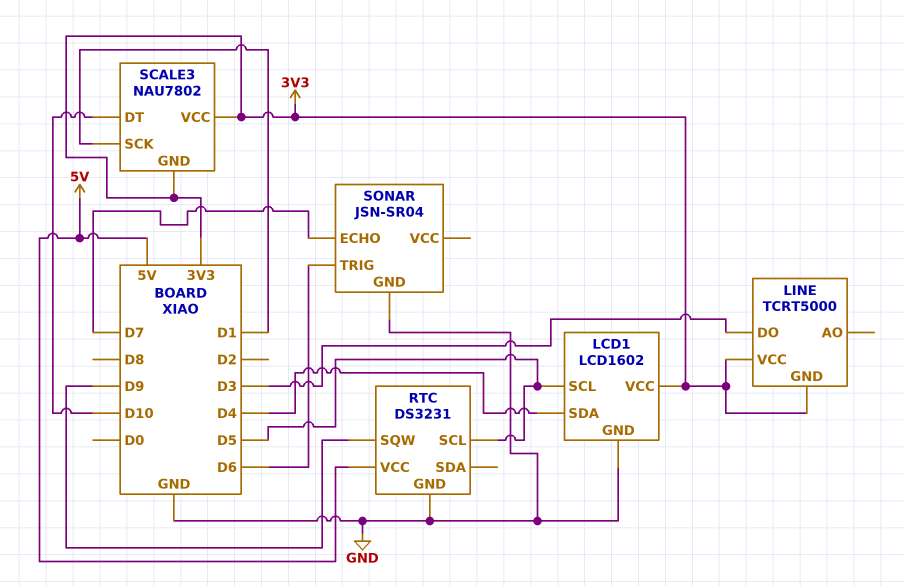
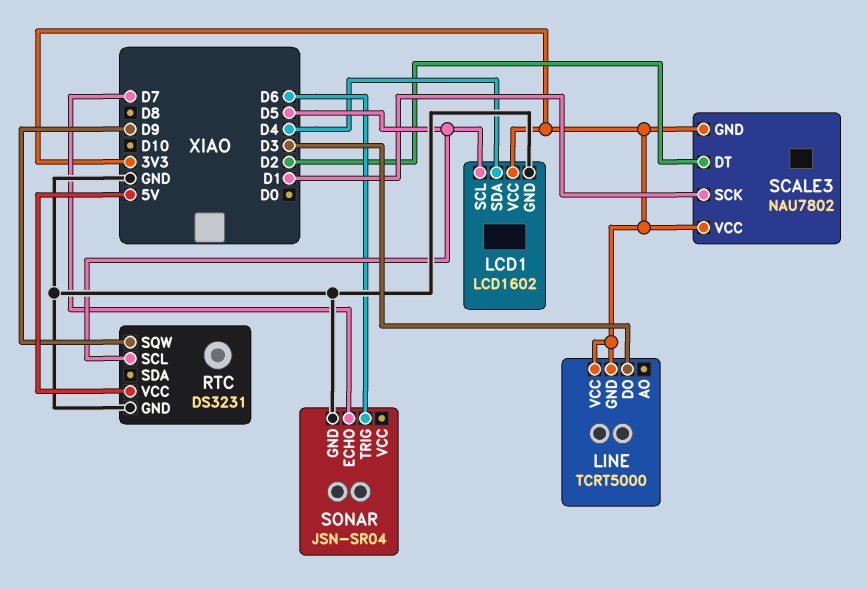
SCALE3 pin DT: D10 -> D2

